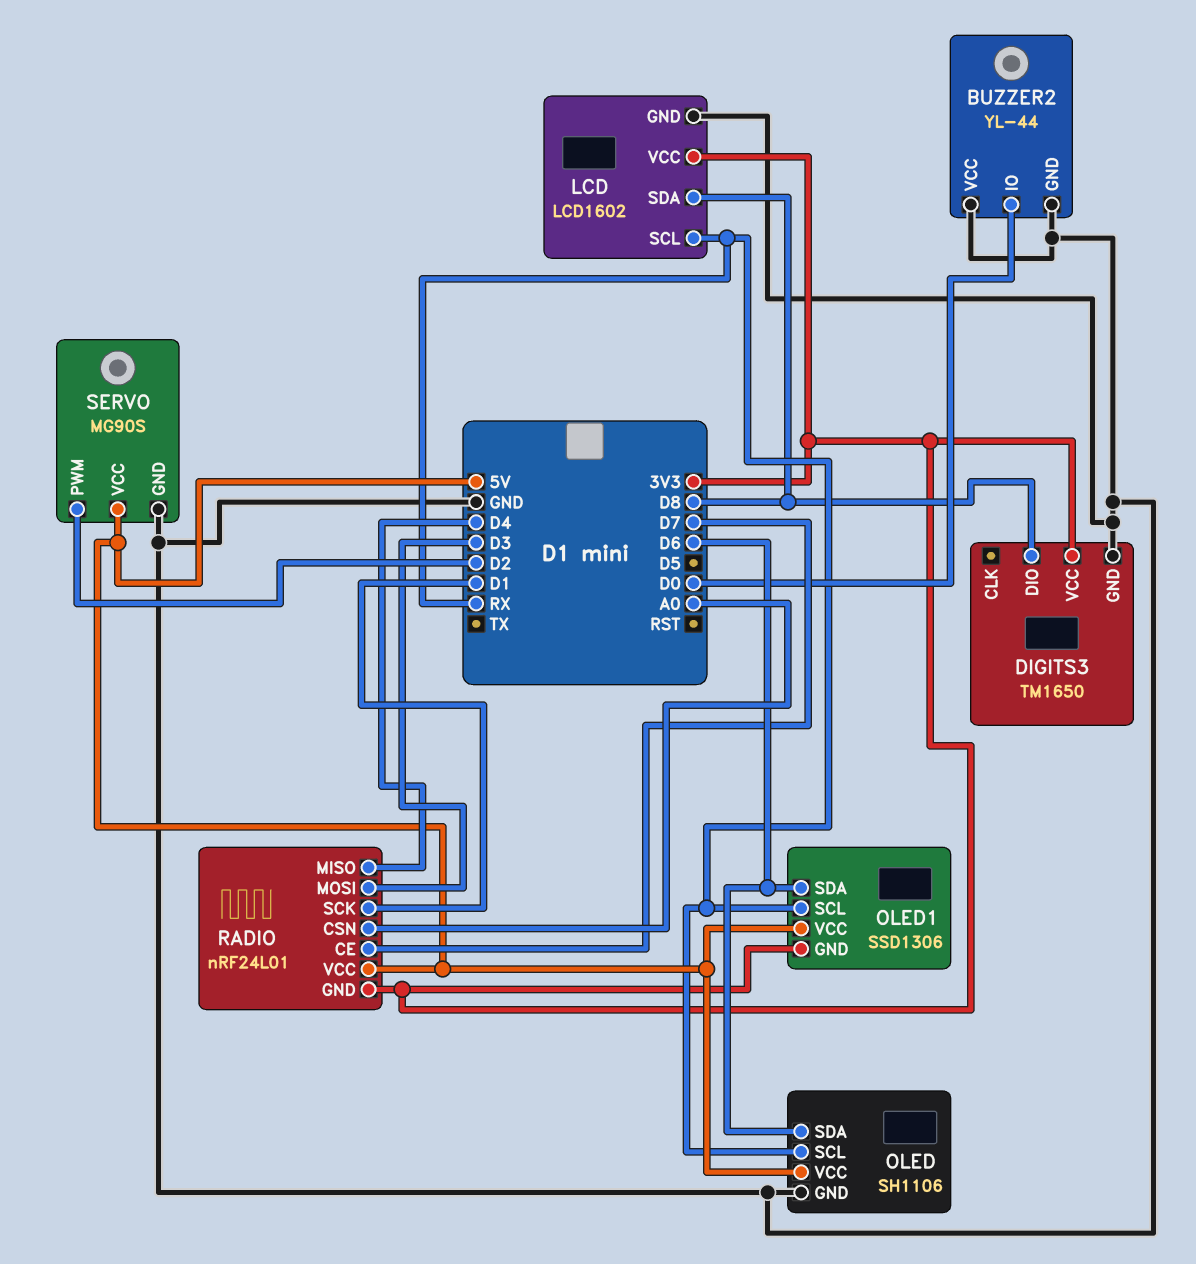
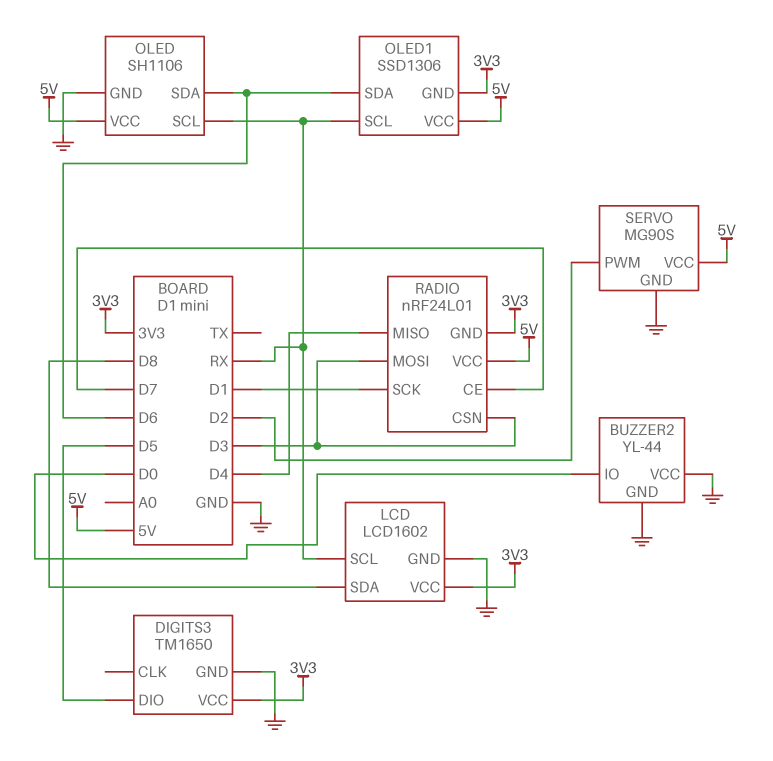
DIGITS3 pin DIO: D8 -> D5
RADIO pin CSN: A0 -> D3

